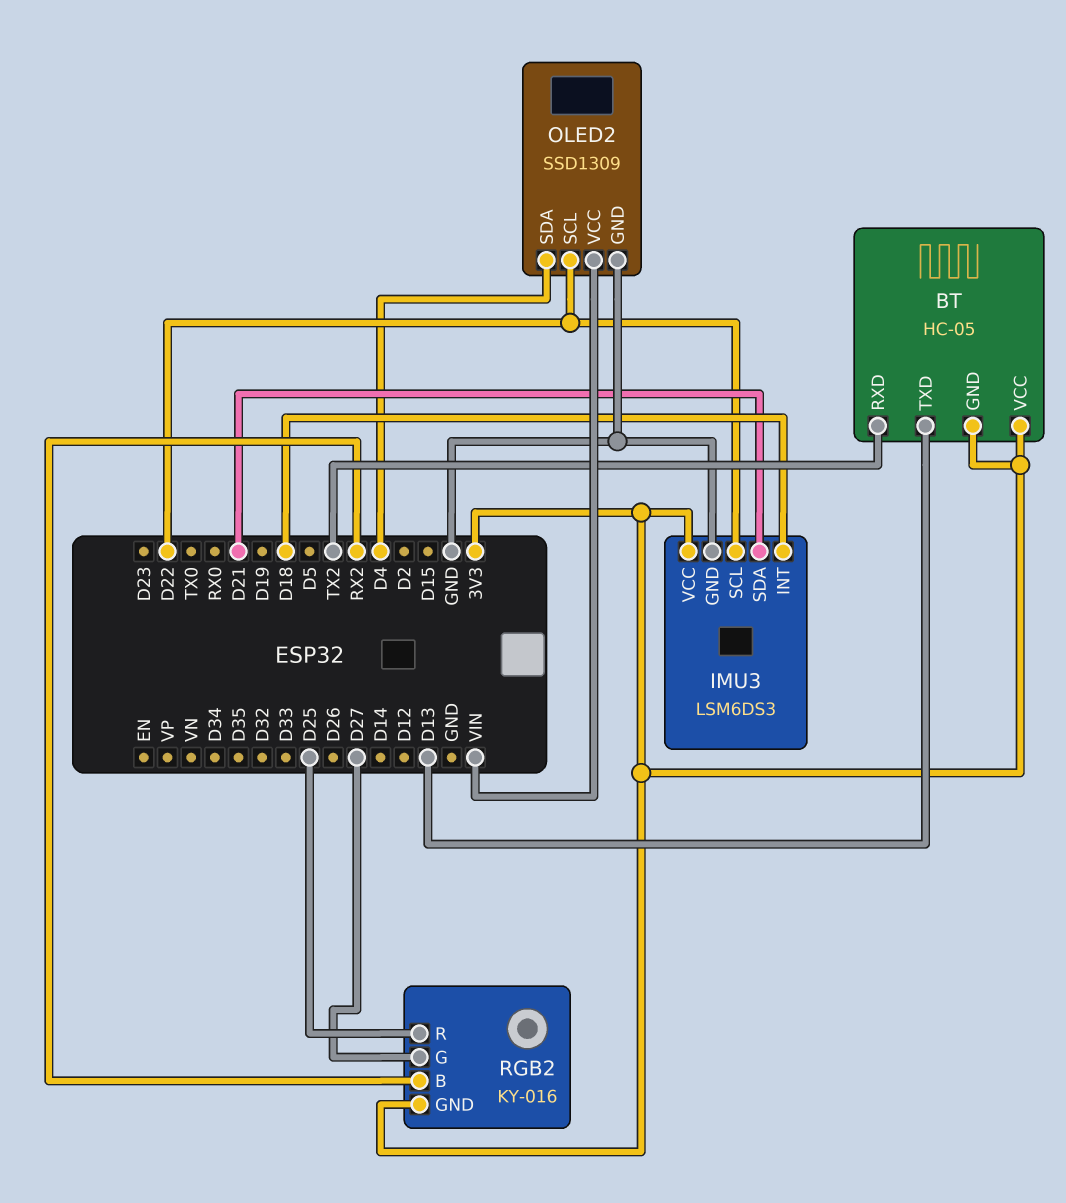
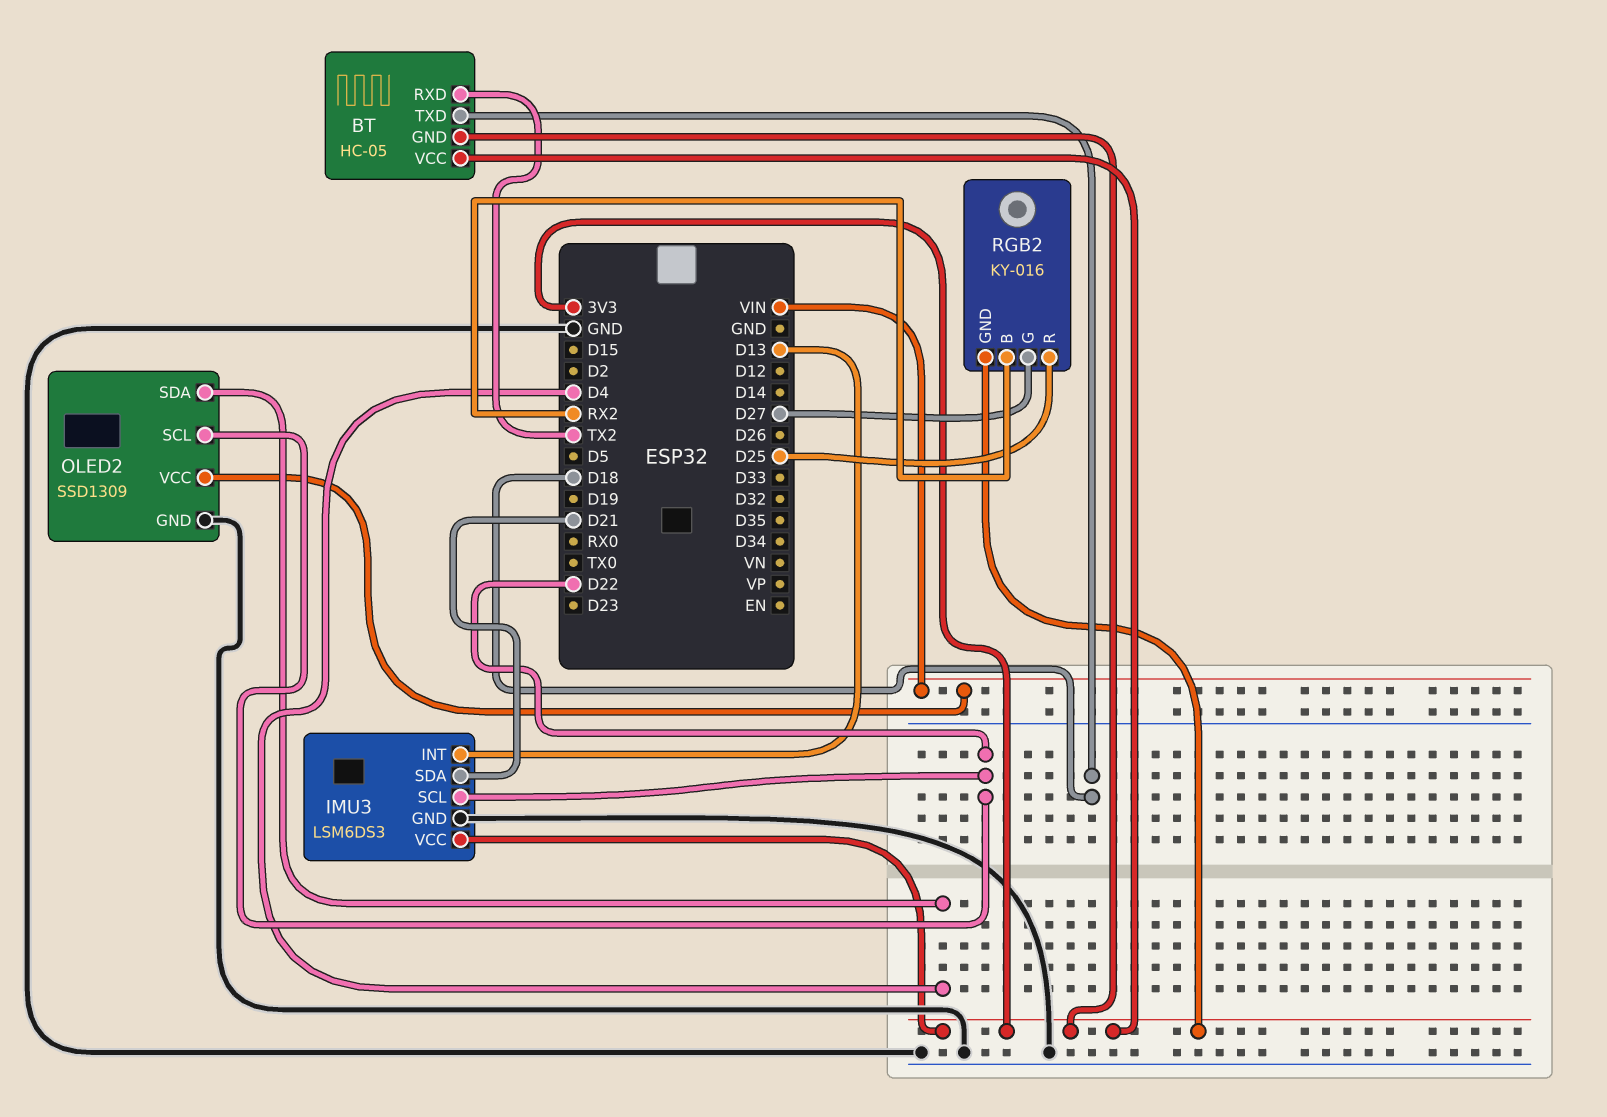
BT pin TXD: D13 -> D18
IMU3 pin INT: D18 -> D13

